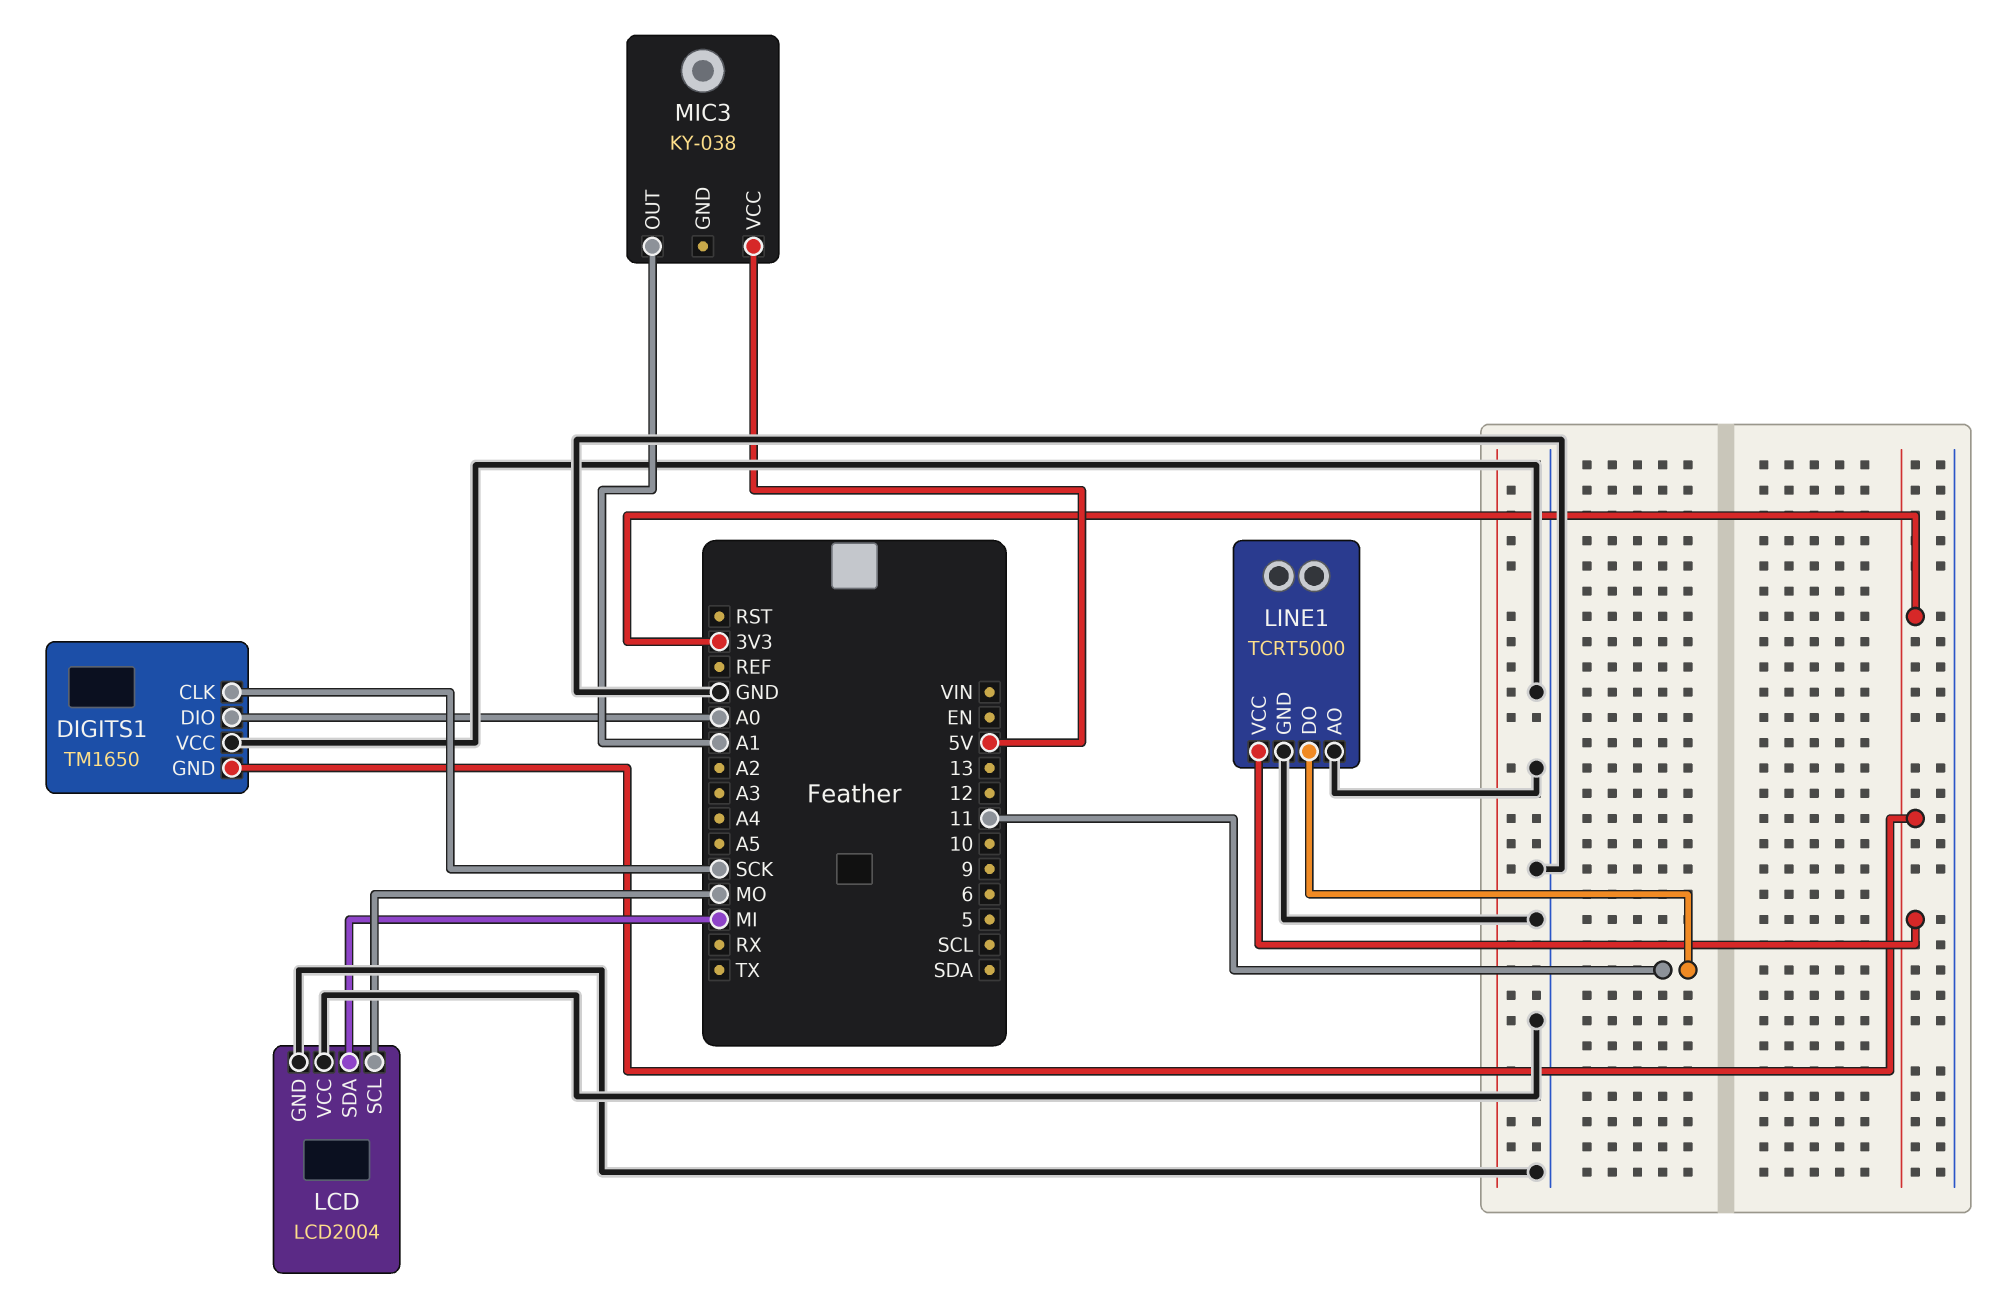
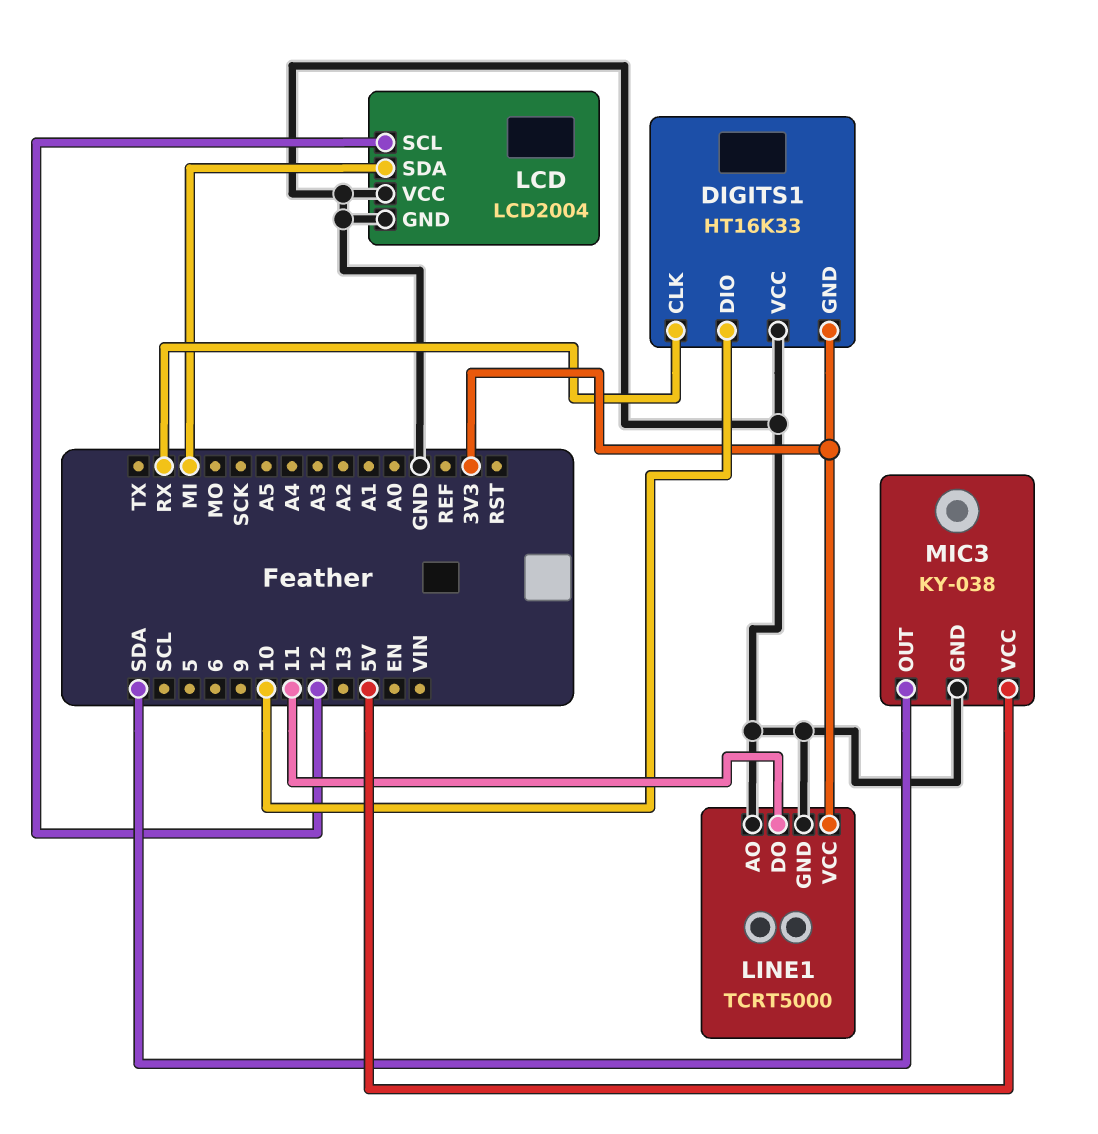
DIGITS1: TM1650 -> HT16K33
DIGITS1 pin CLK: SCK -> RX
DIGITS1 pin DIO: A0 -> 10
LCD pin SCL: MO -> 12
MIC3 pin GND: none -> GND
MIC3 pin OUT: A1 -> SDA

